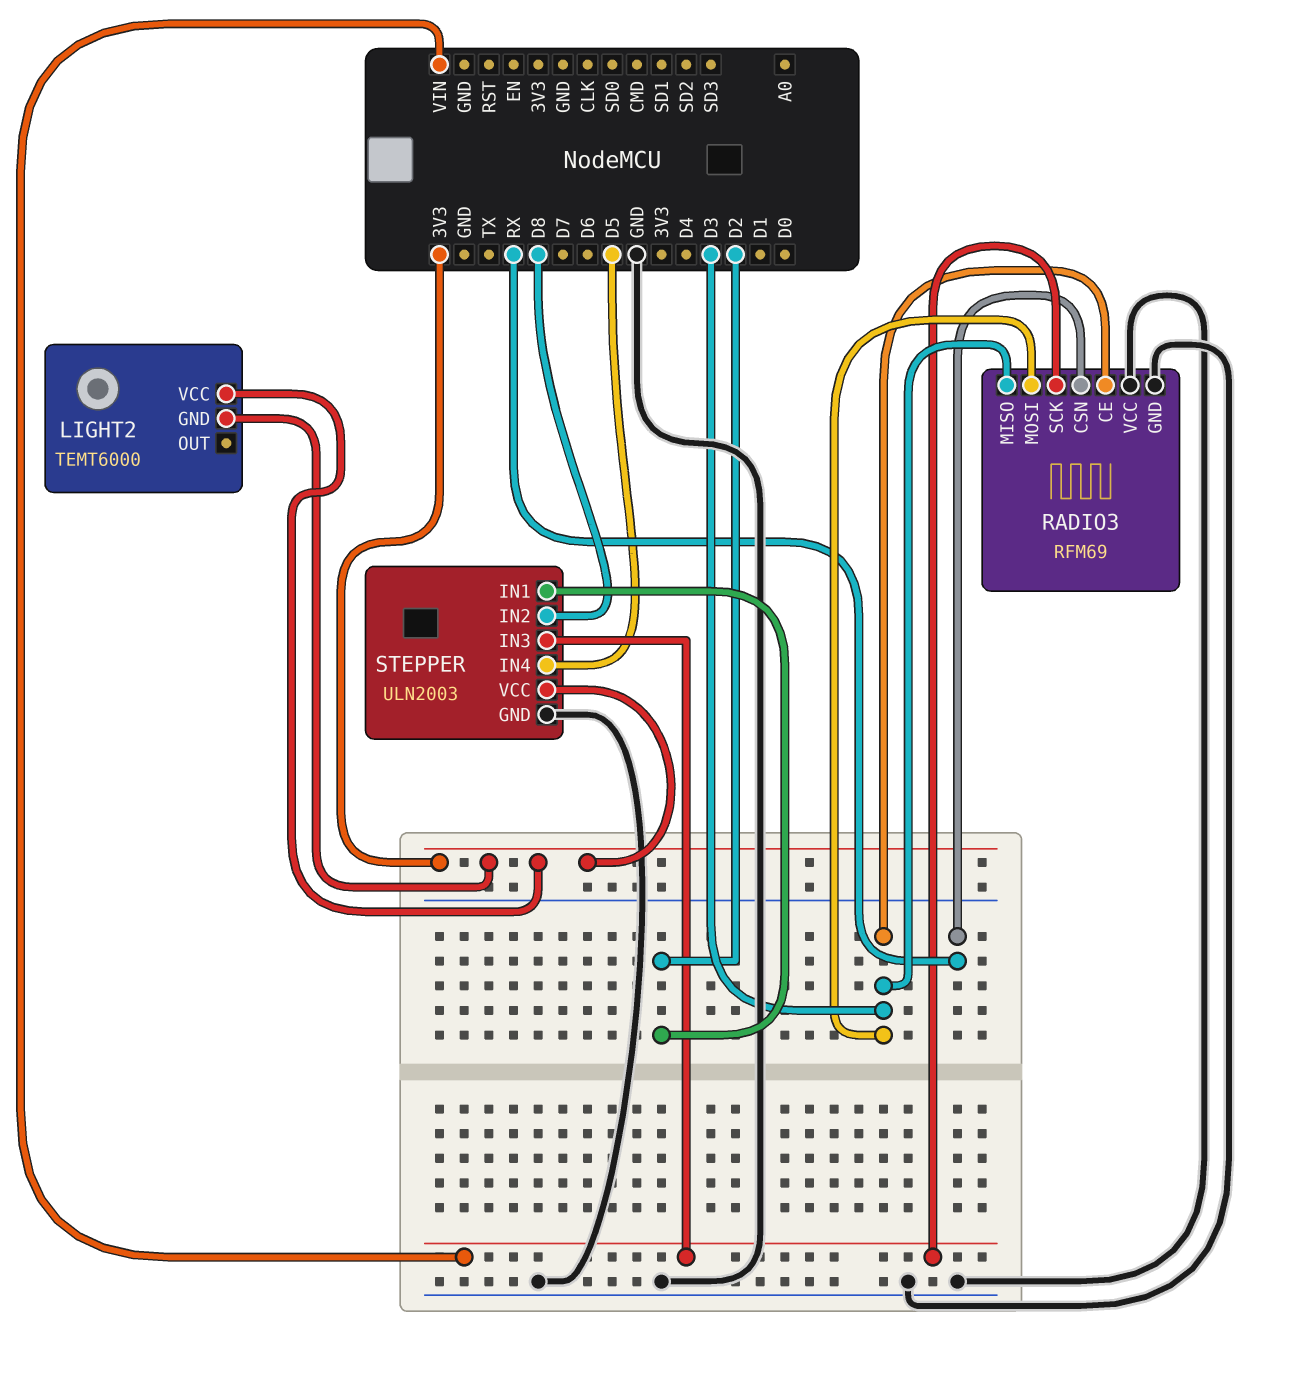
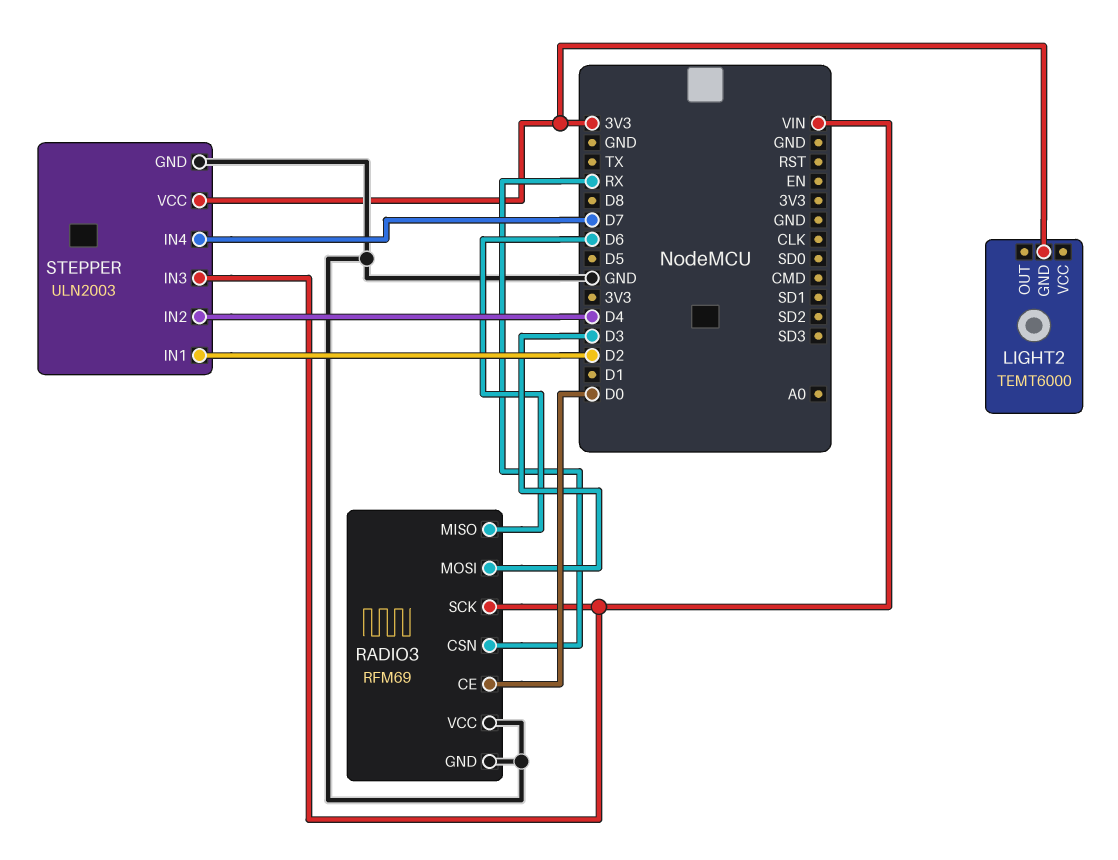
LIGHT2 pin VCC: 3V3 -> none
RADIO3 pin CE: D3 -> D0
RADIO3 pin MISO: D3 -> D6
STEPPER pin IN2: D8 -> D4
STEPPER pin IN4: D5 -> D7

